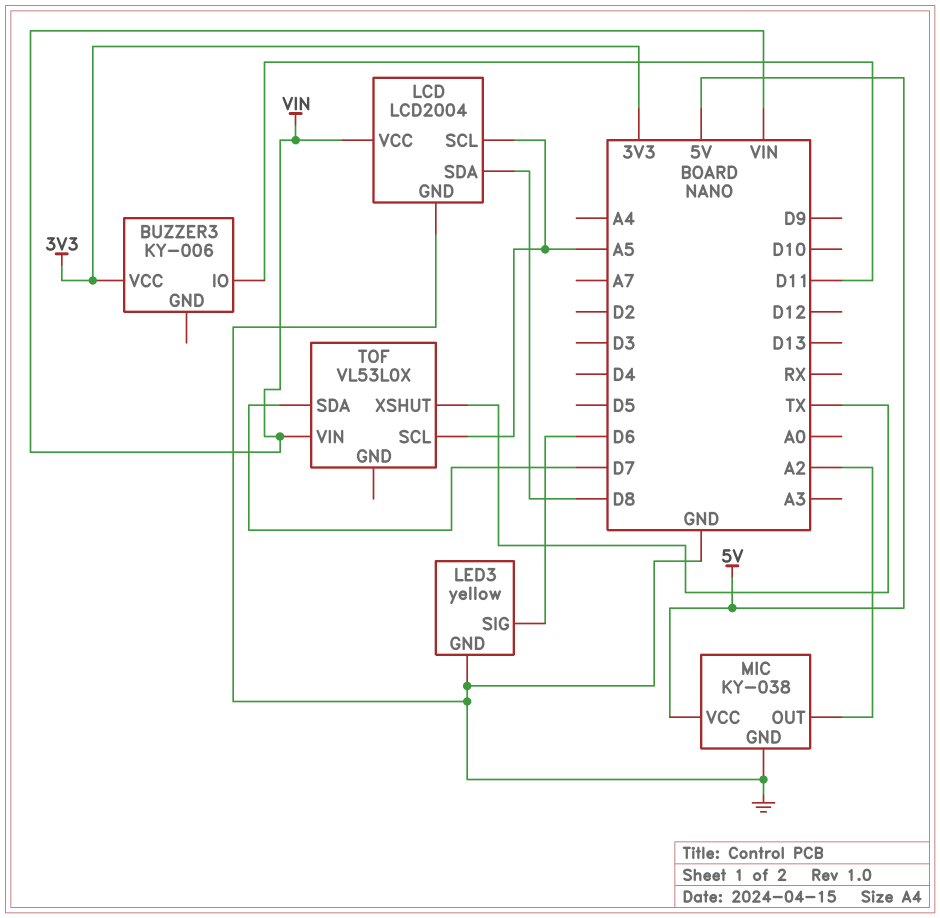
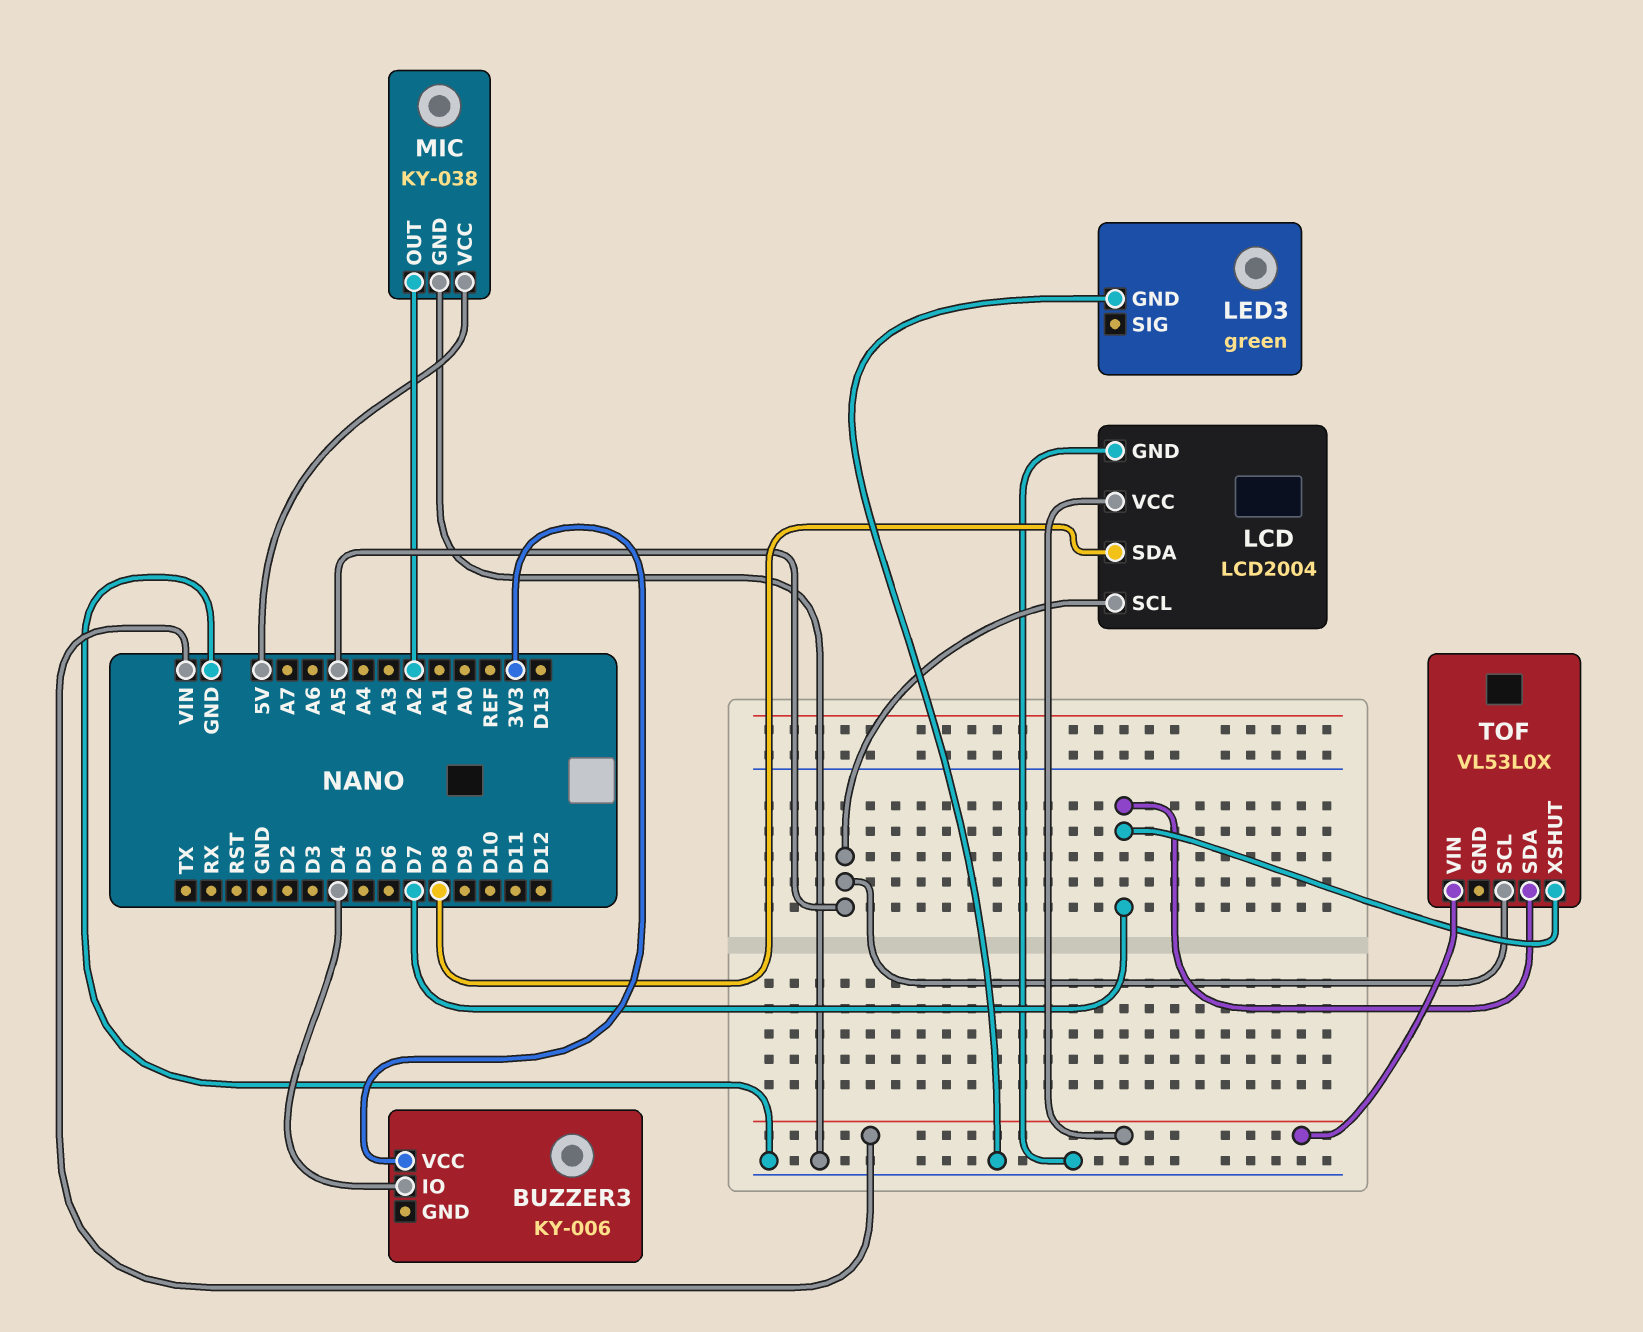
BUZZER3 pin IO: D11 -> D4
LED3: yellow -> green
LED3 pin SIG: D6 -> none
TOF pin XSHUT: TX -> D7

